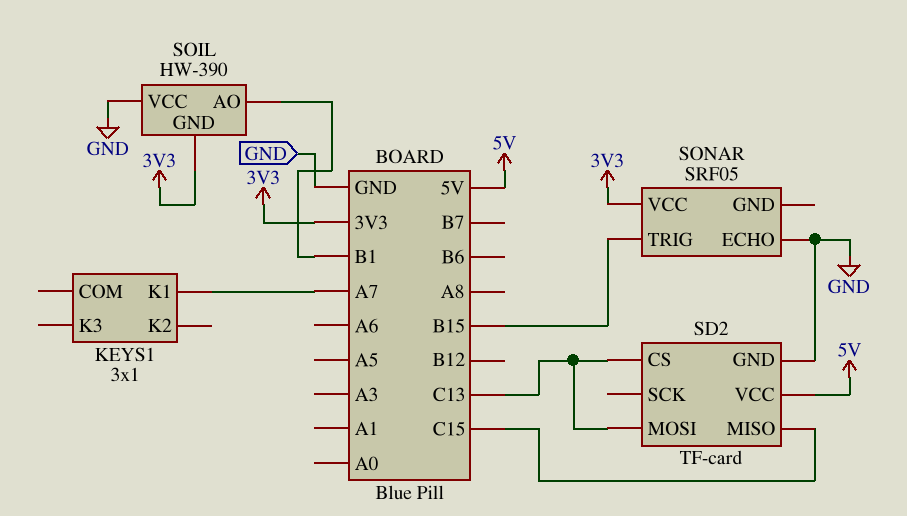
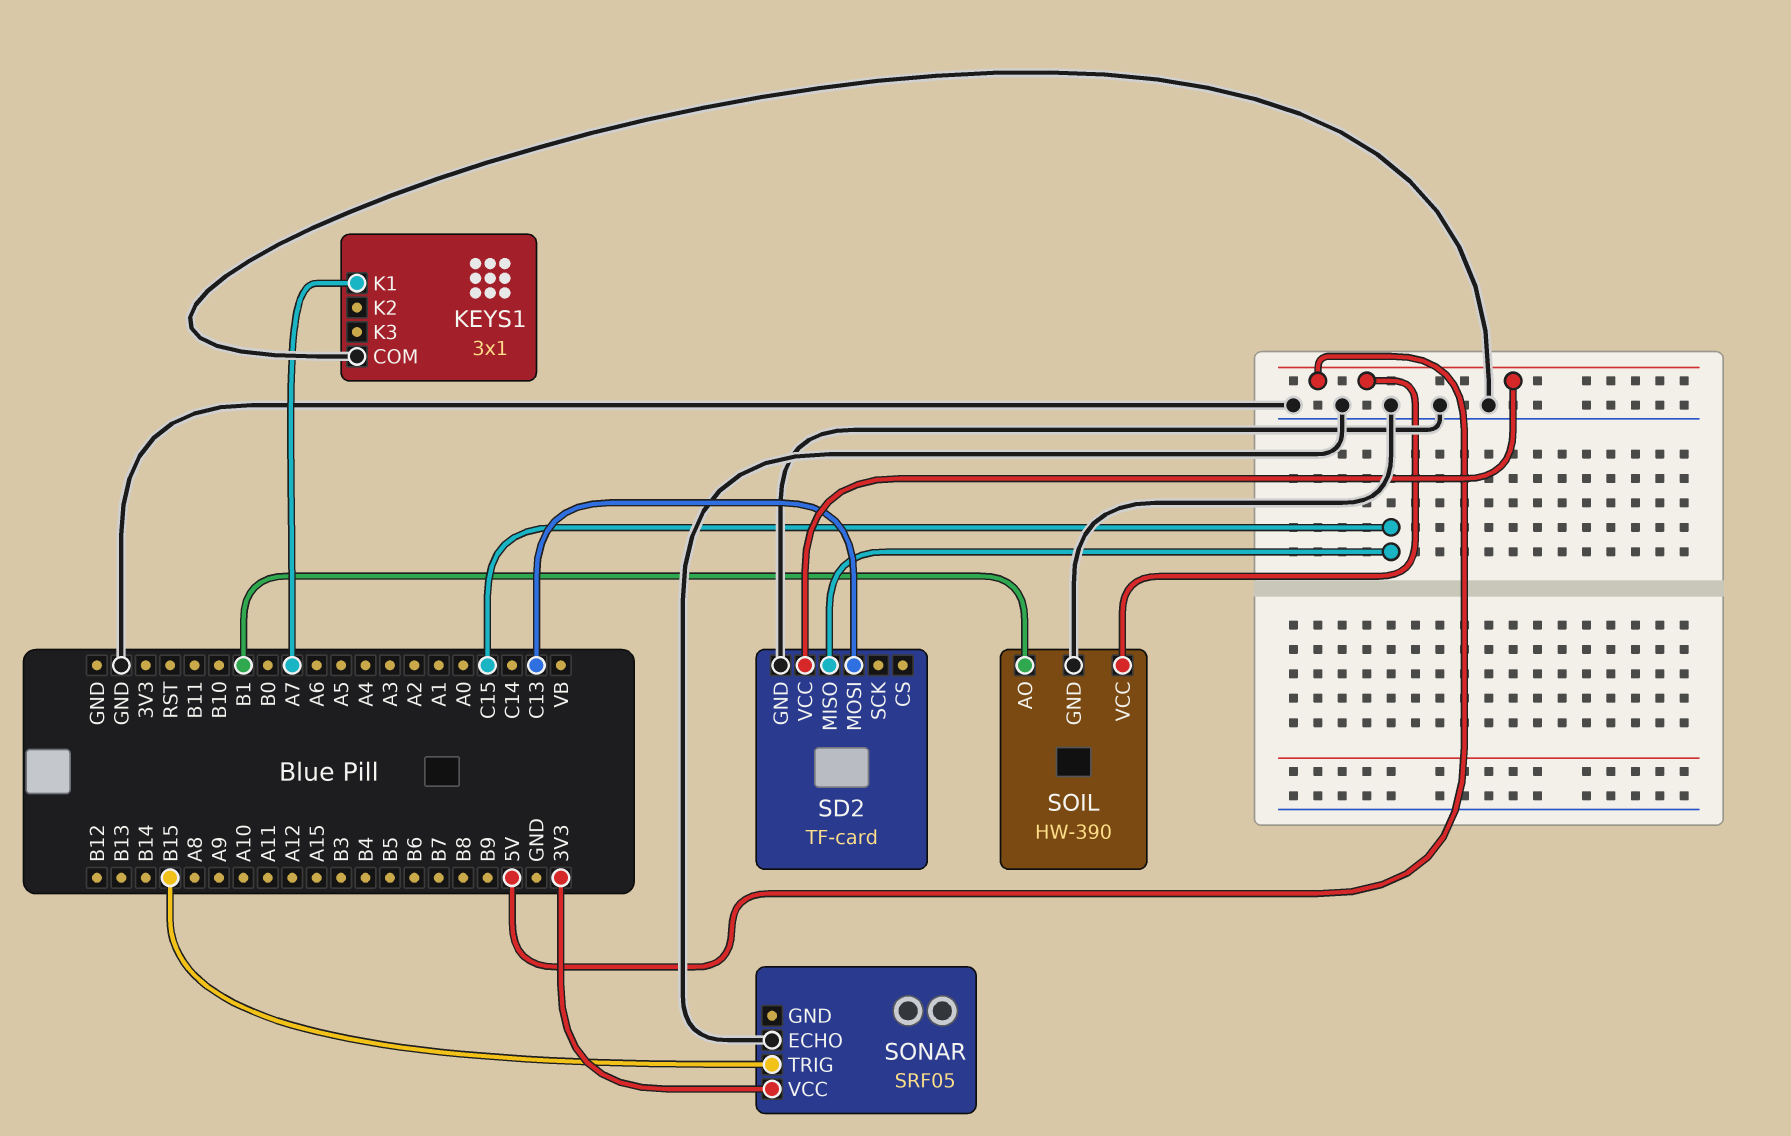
KEYS1 pin COM: none -> GND
SD2 pin CS: C13 -> none
SOIL pin GND: 3V3 -> GND
SOIL pin VCC: GND -> 5V

